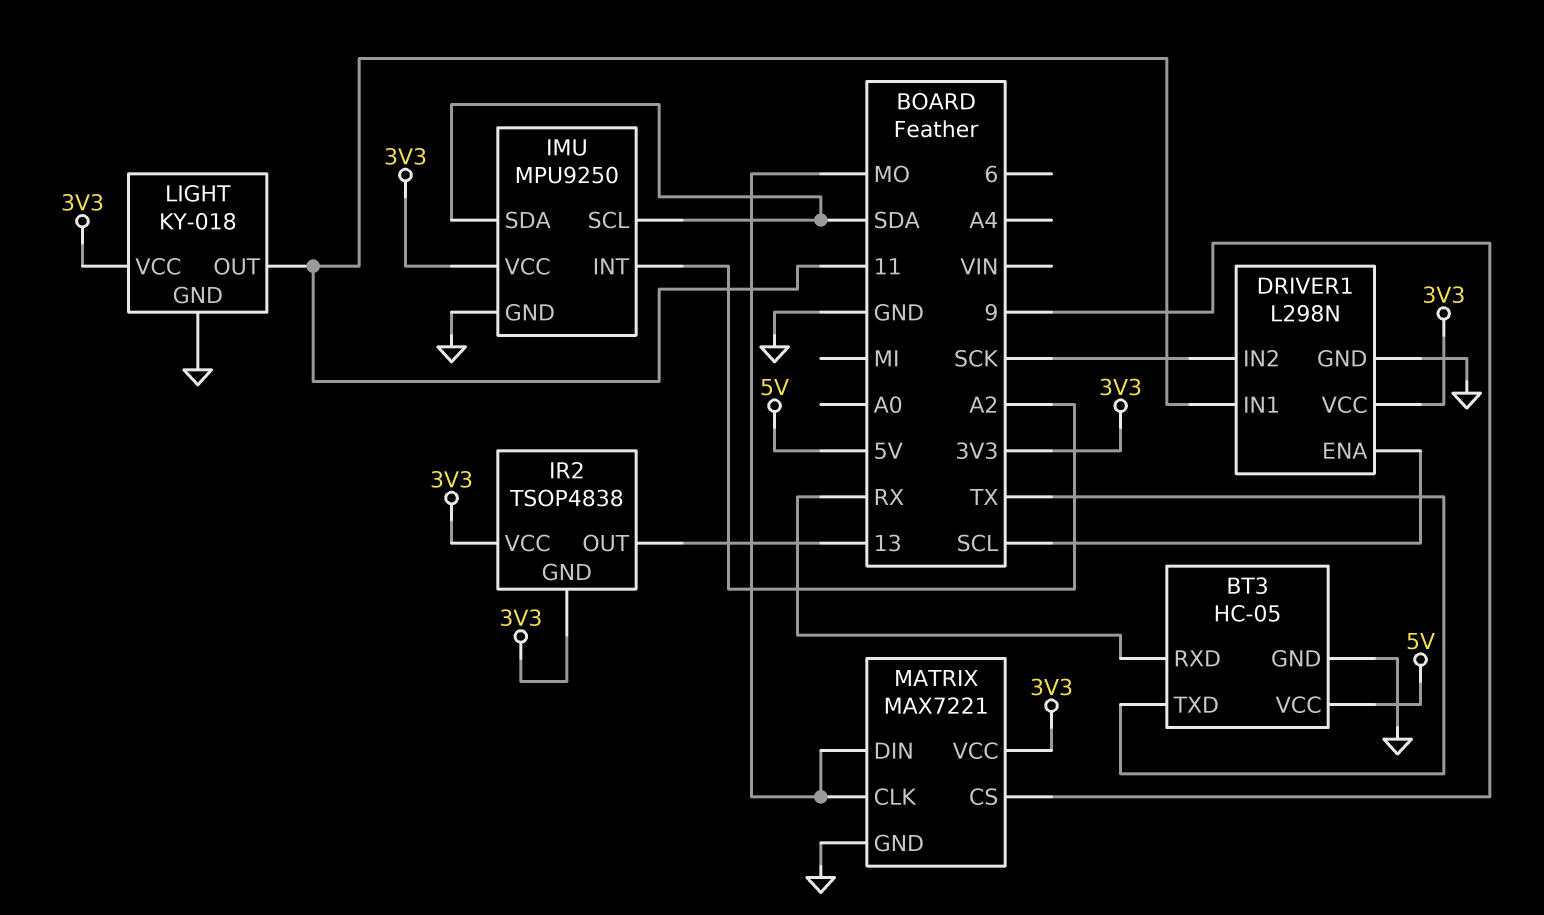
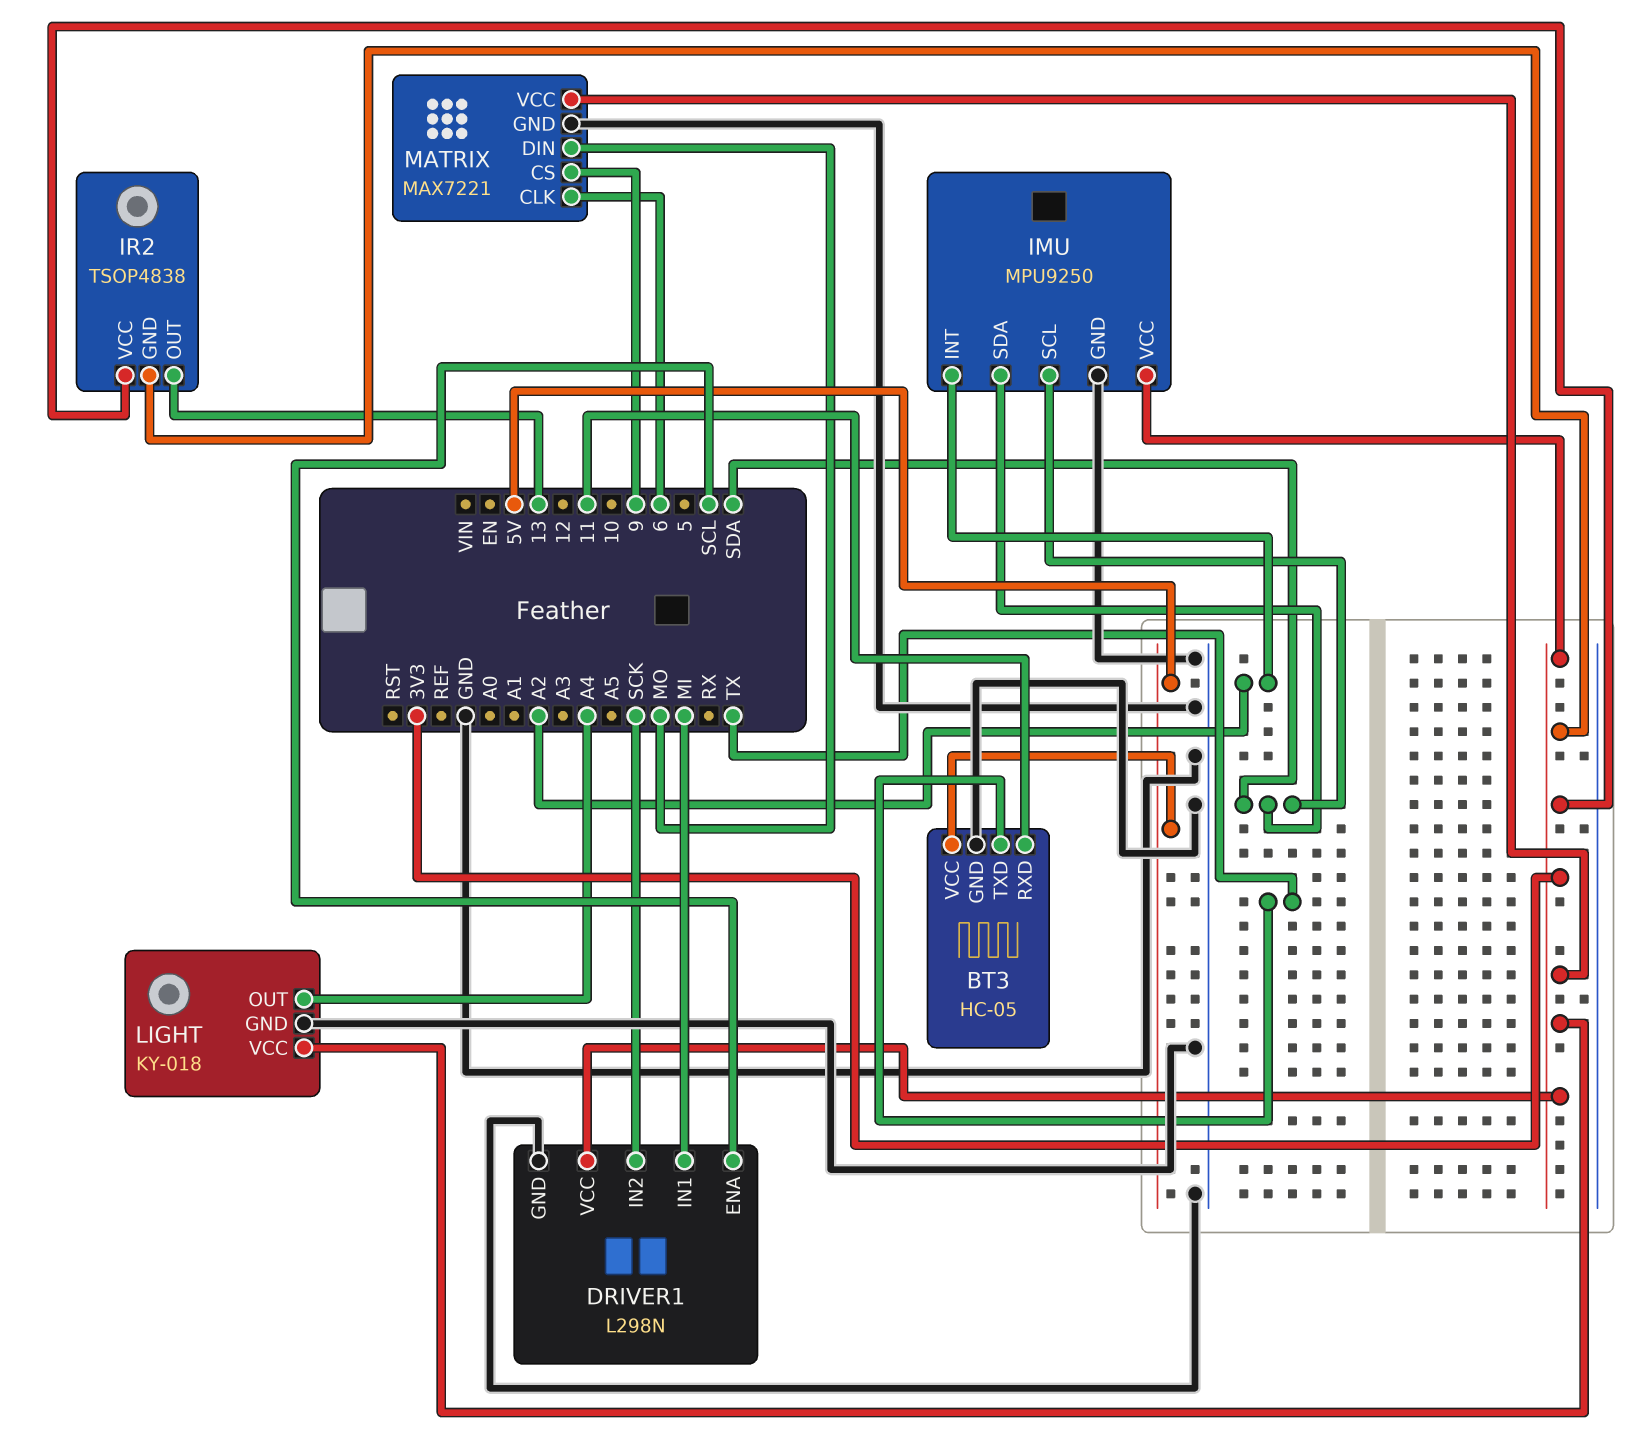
BT3 pin RXD: RX -> 11
DRIVER1 pin IN1: 11 -> MI
LIGHT pin OUT: 11 -> A4
MATRIX pin CLK: MO -> 6

